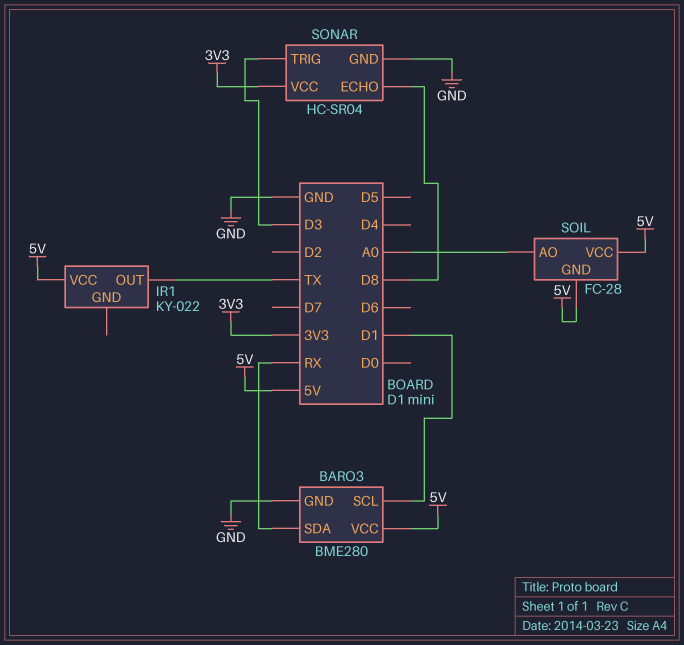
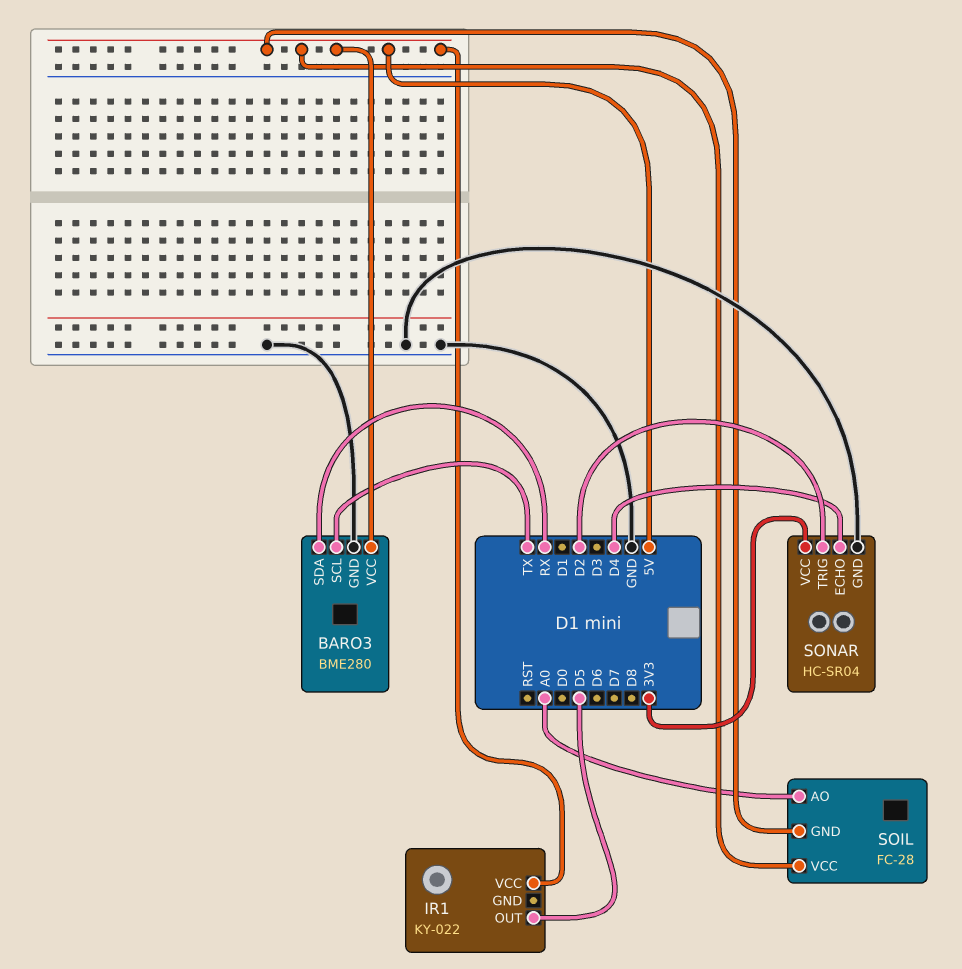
BARO3 pin SCL: D1 -> TX
IR1 pin OUT: TX -> D5
SONAR pin ECHO: D8 -> D4
SONAR pin TRIG: D3 -> D2

